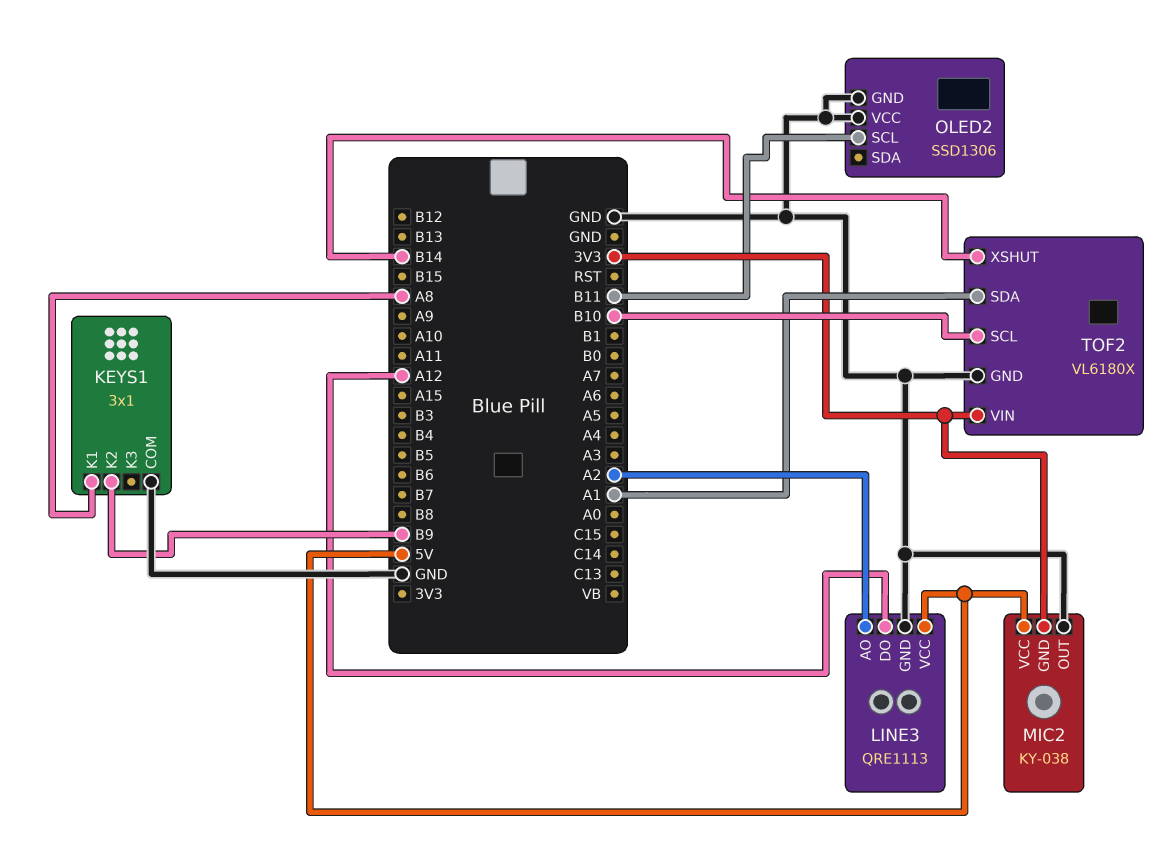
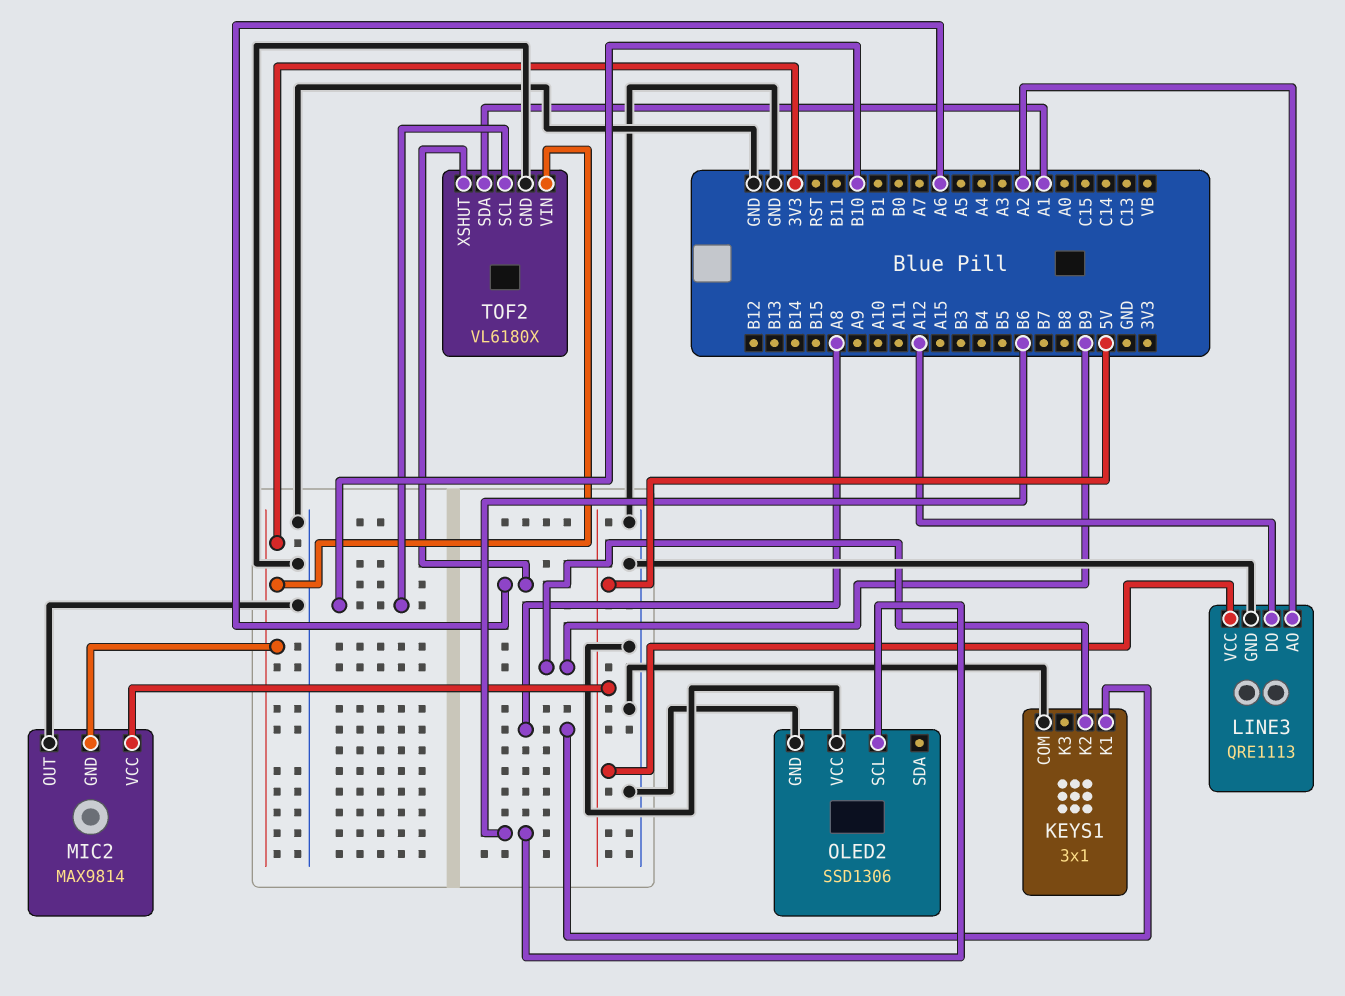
MIC2: KY-038 -> MAX9814
OLED2 pin SCL: B11 -> B6
TOF2 pin XSHUT: B14 -> A6

